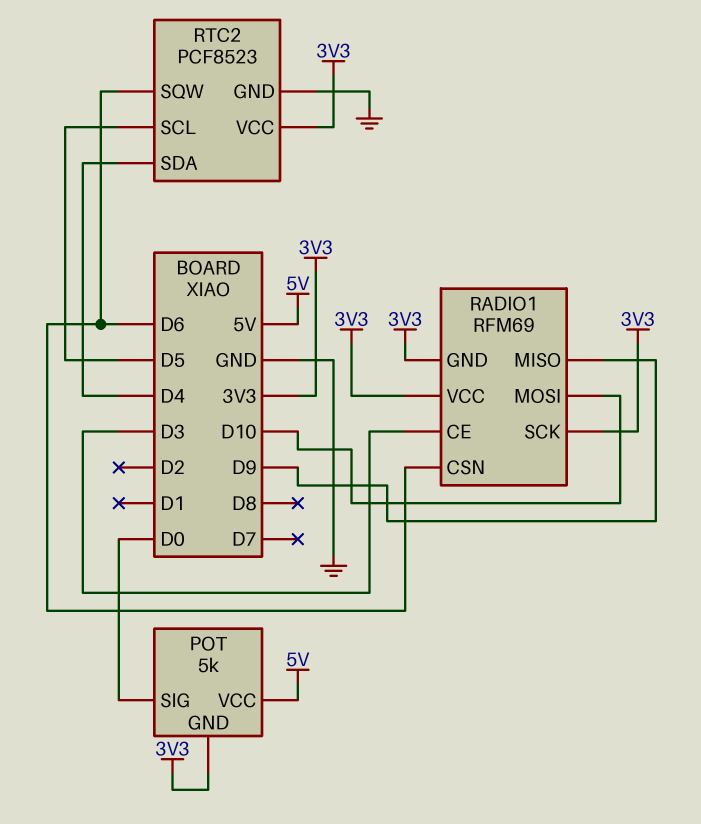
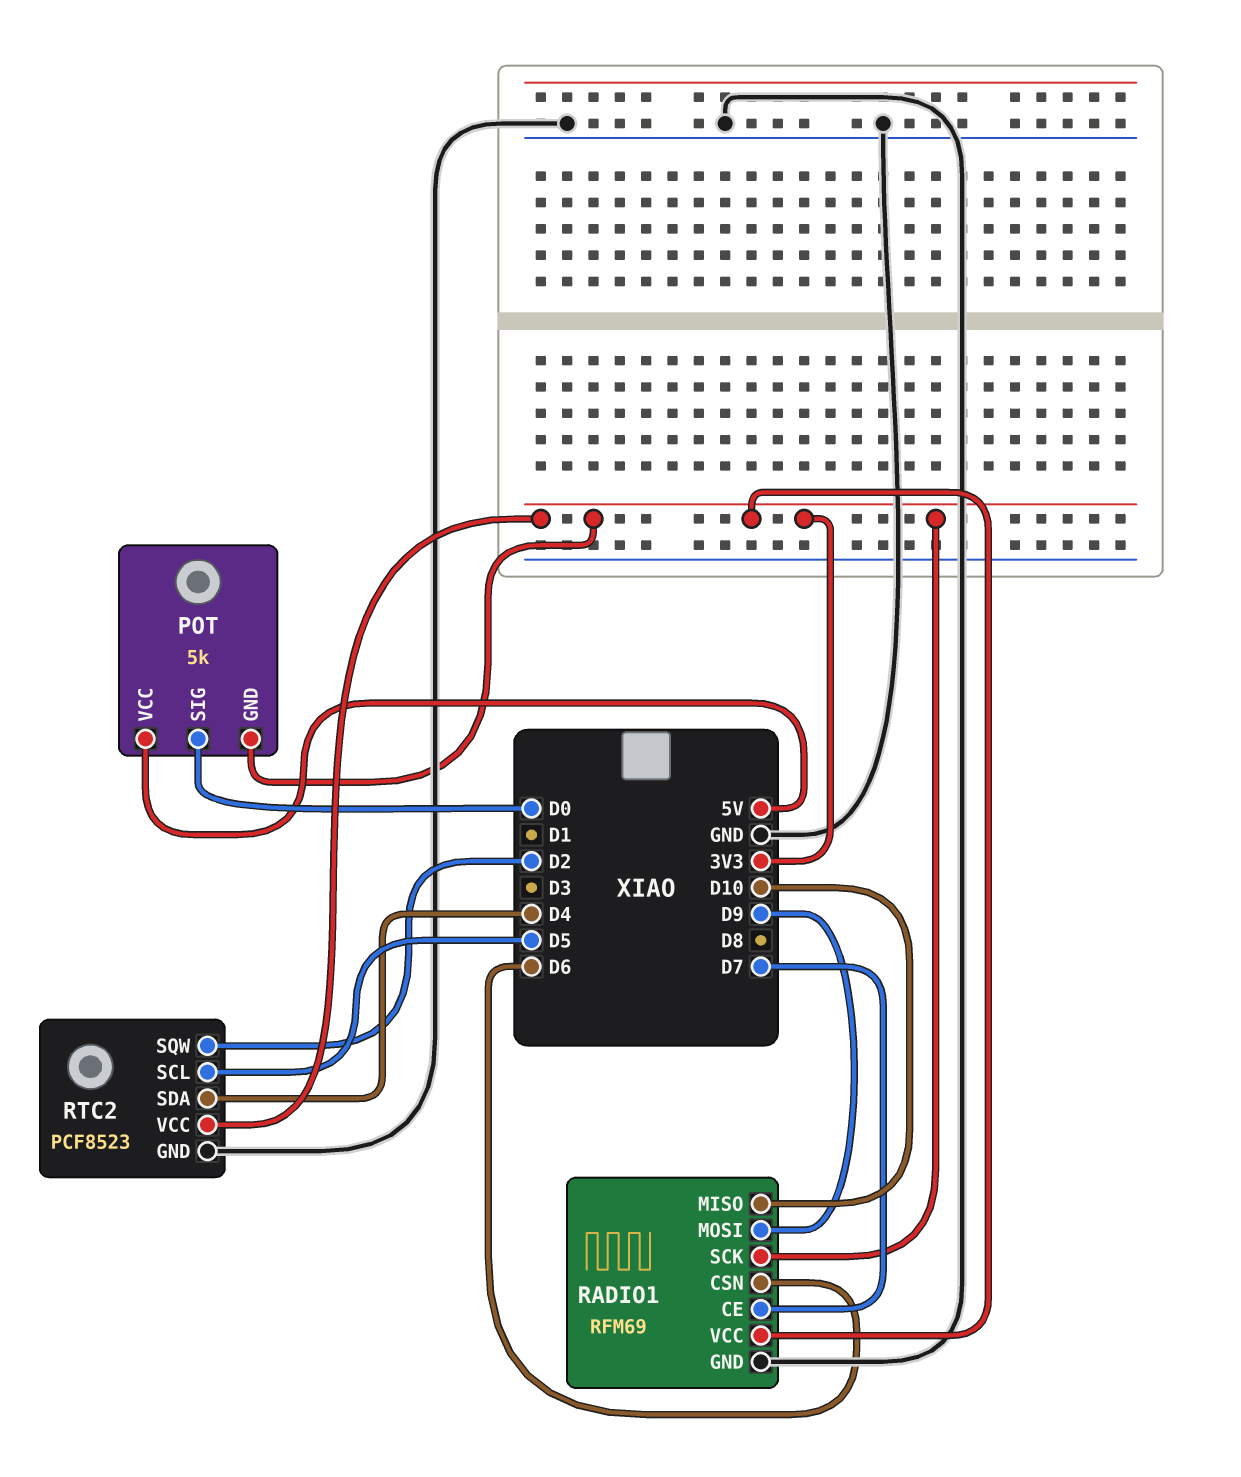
RADIO1 pin CE: D3 -> D7
RADIO1 pin GND: 3V3 -> GND
RADIO1 pin MISO: D9 -> D10
RADIO1 pin MOSI: D10 -> D9
RTC2 pin SQW: D6 -> D2

